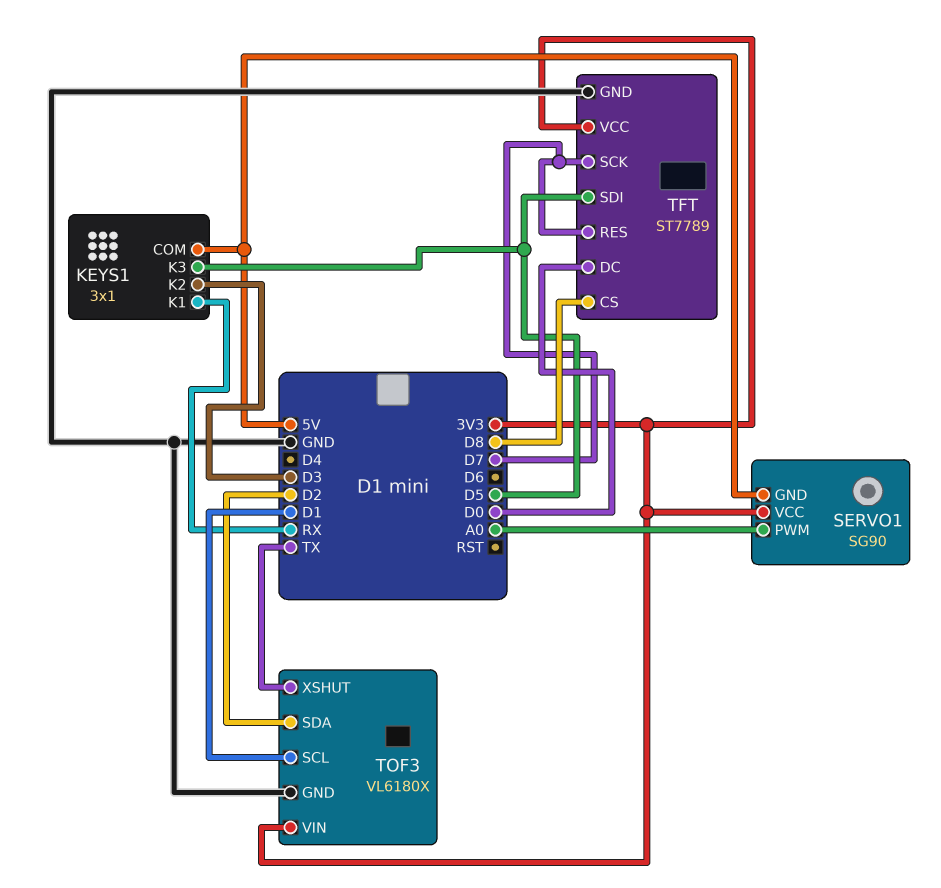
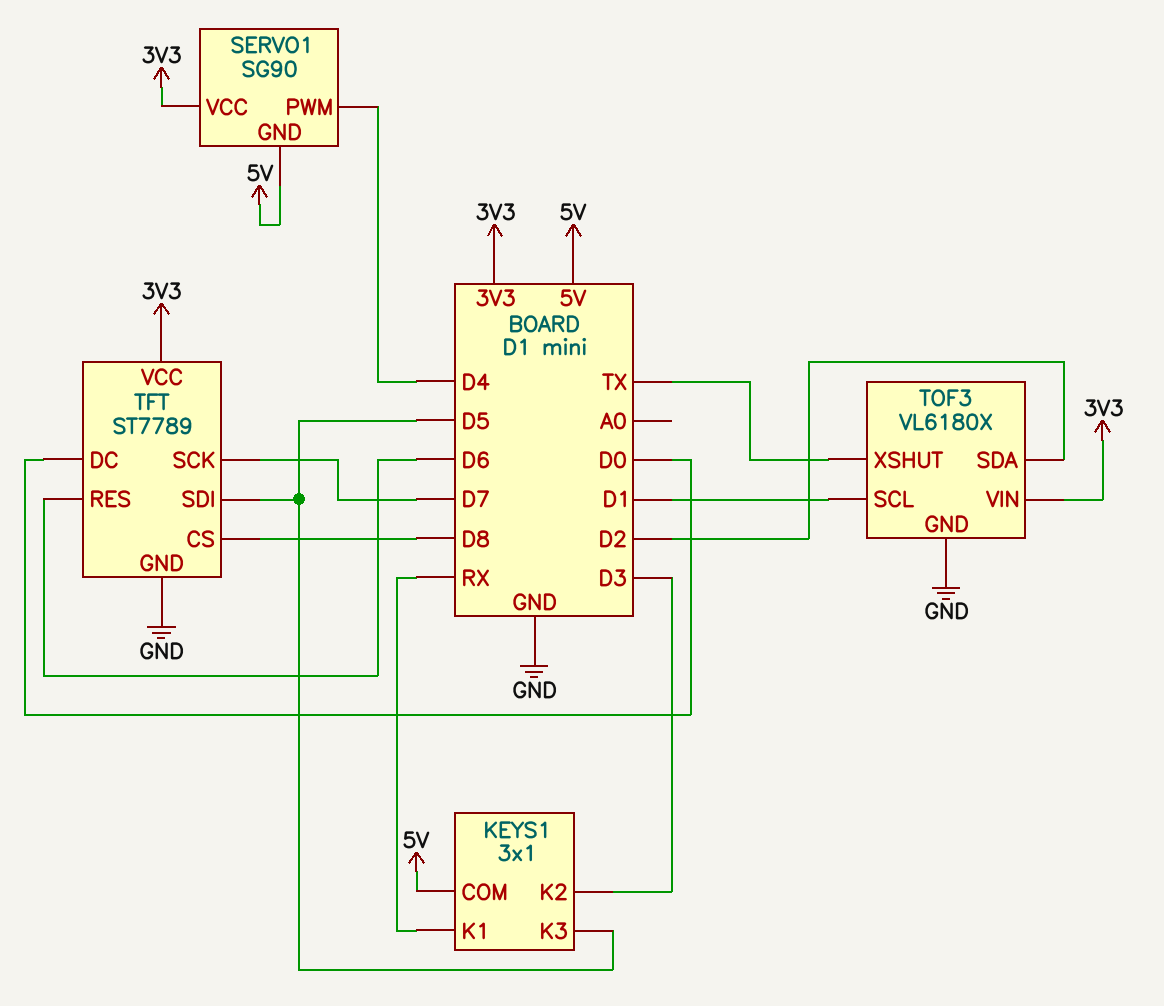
SERVO1 pin PWM: A0 -> D4
TFT pin RES: D7 -> D6

